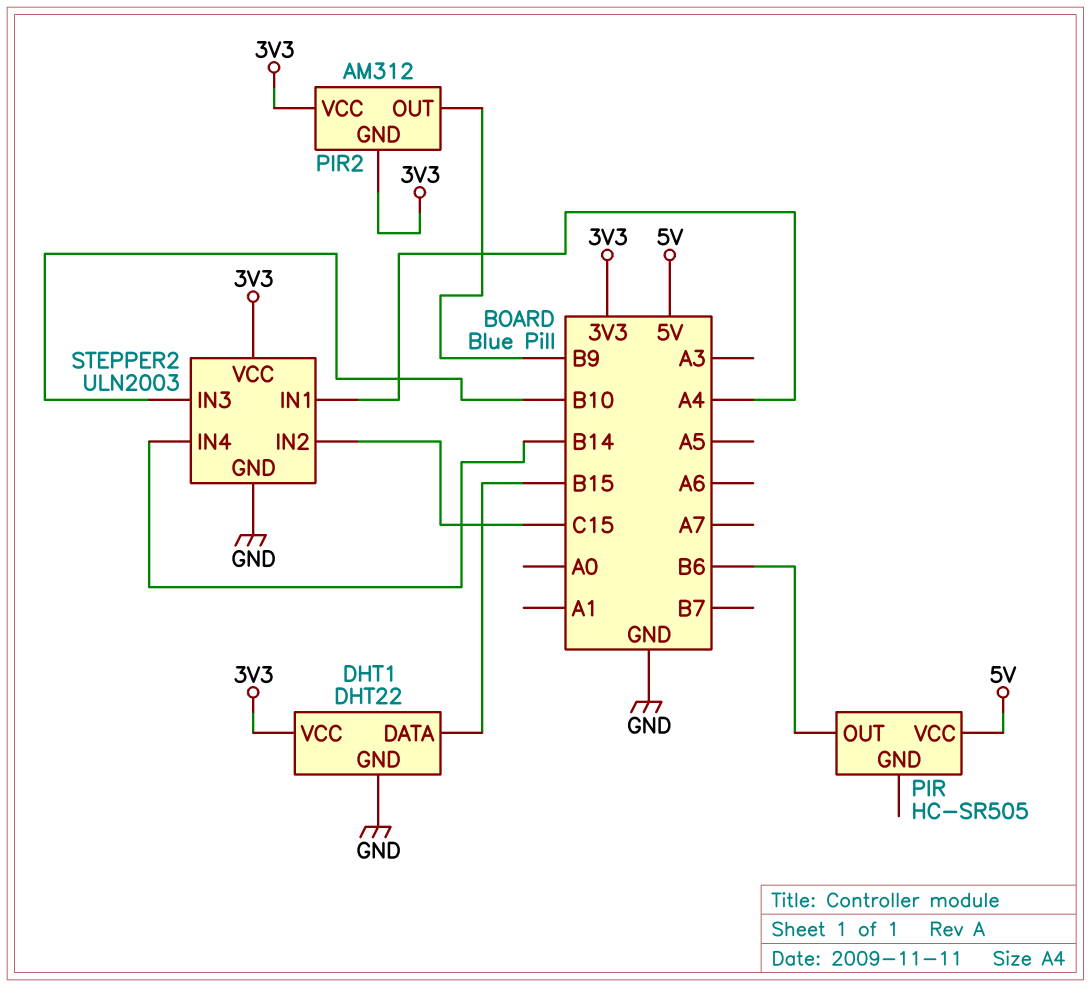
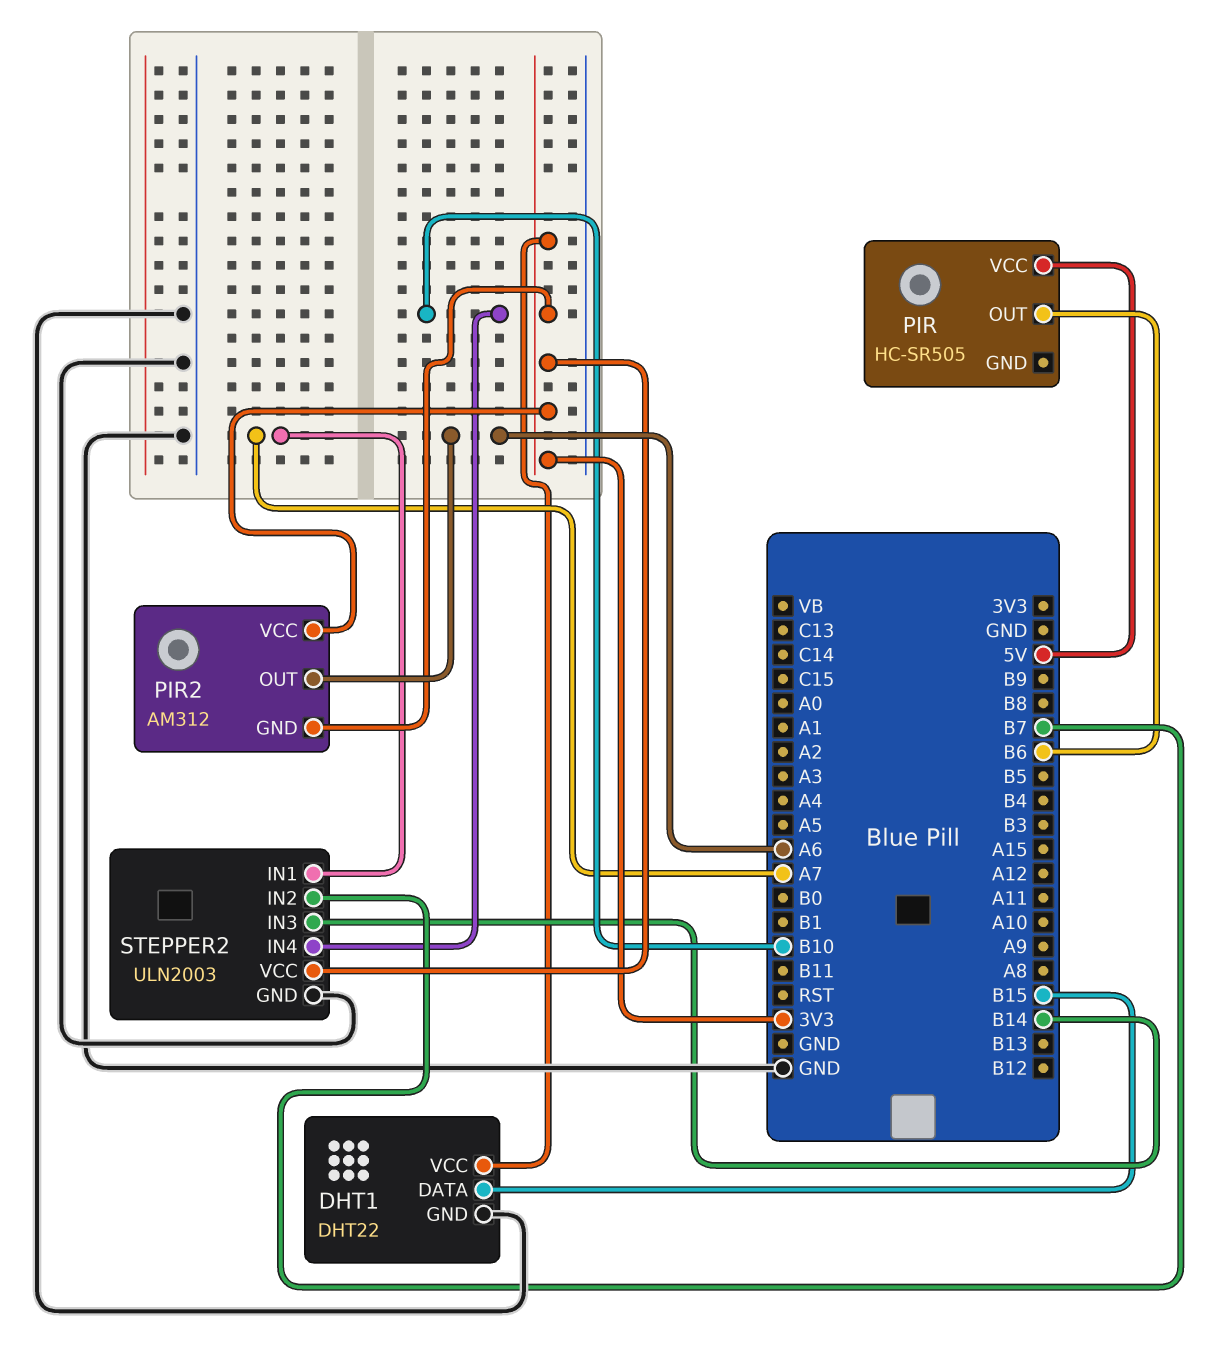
PIR2 pin OUT: B9 -> A6
STEPPER2 pin IN1: A4 -> A7
STEPPER2 pin IN2: C15 -> B7
STEPPER2 pin IN3: B10 -> B14
STEPPER2 pin IN4: B14 -> B10

